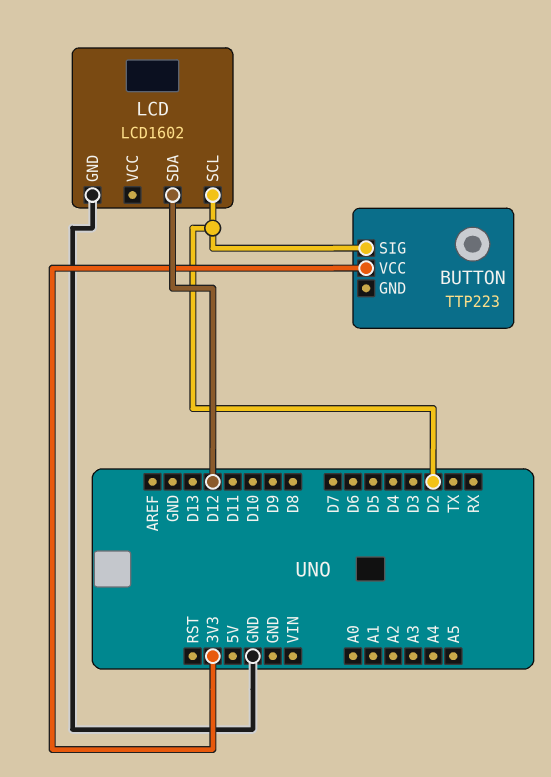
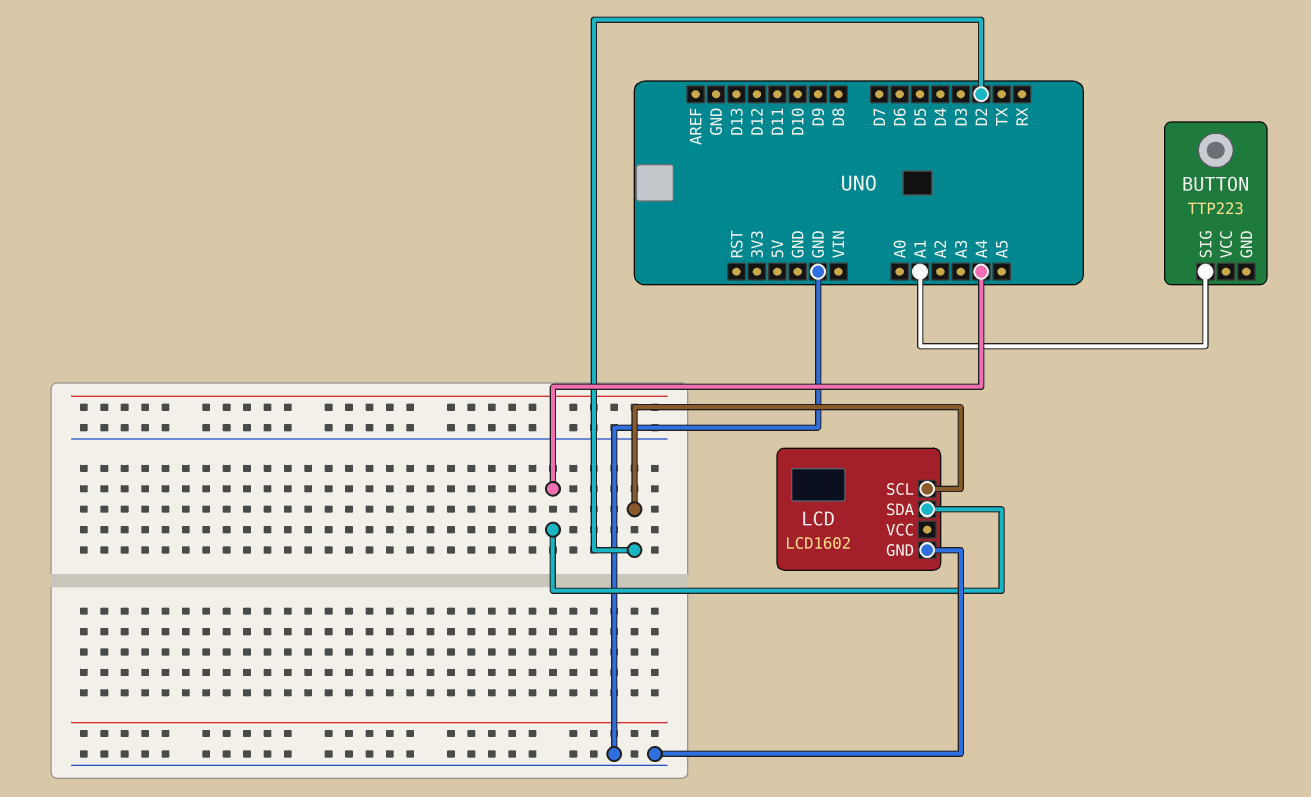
BUTTON pin SIG: D2 -> A1
BUTTON pin VCC: 3V3 -> none
LCD pin SDA: D12 -> A4

